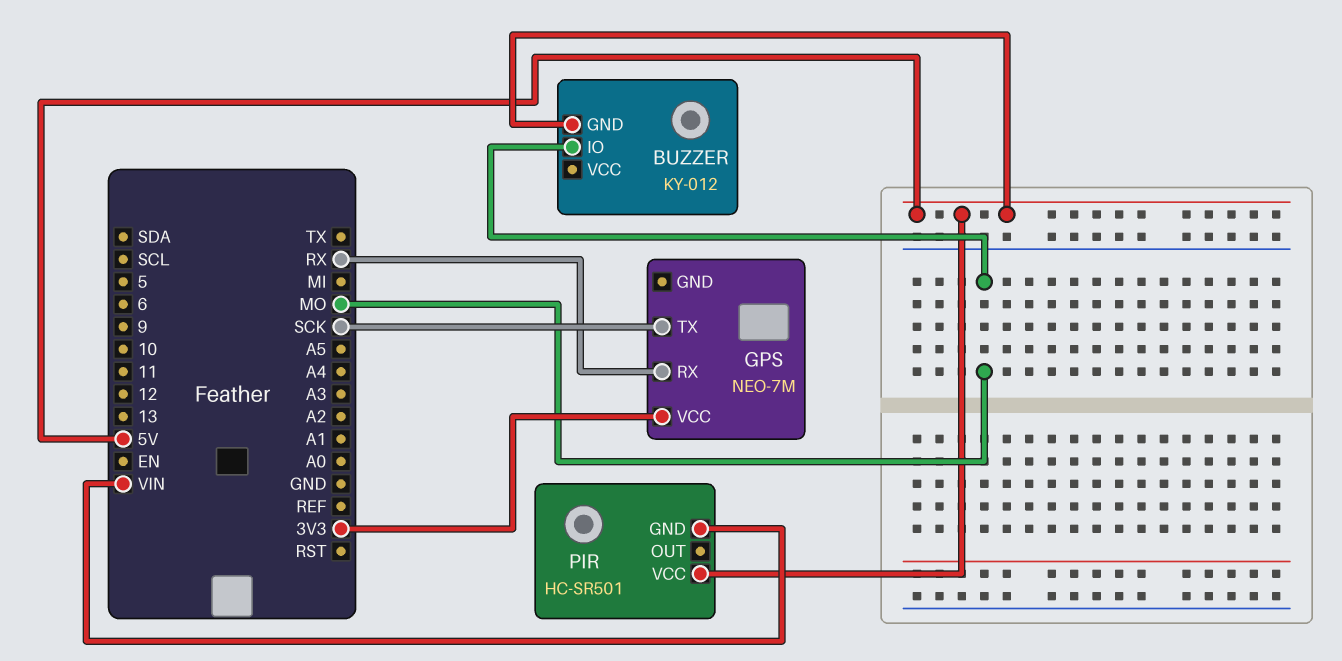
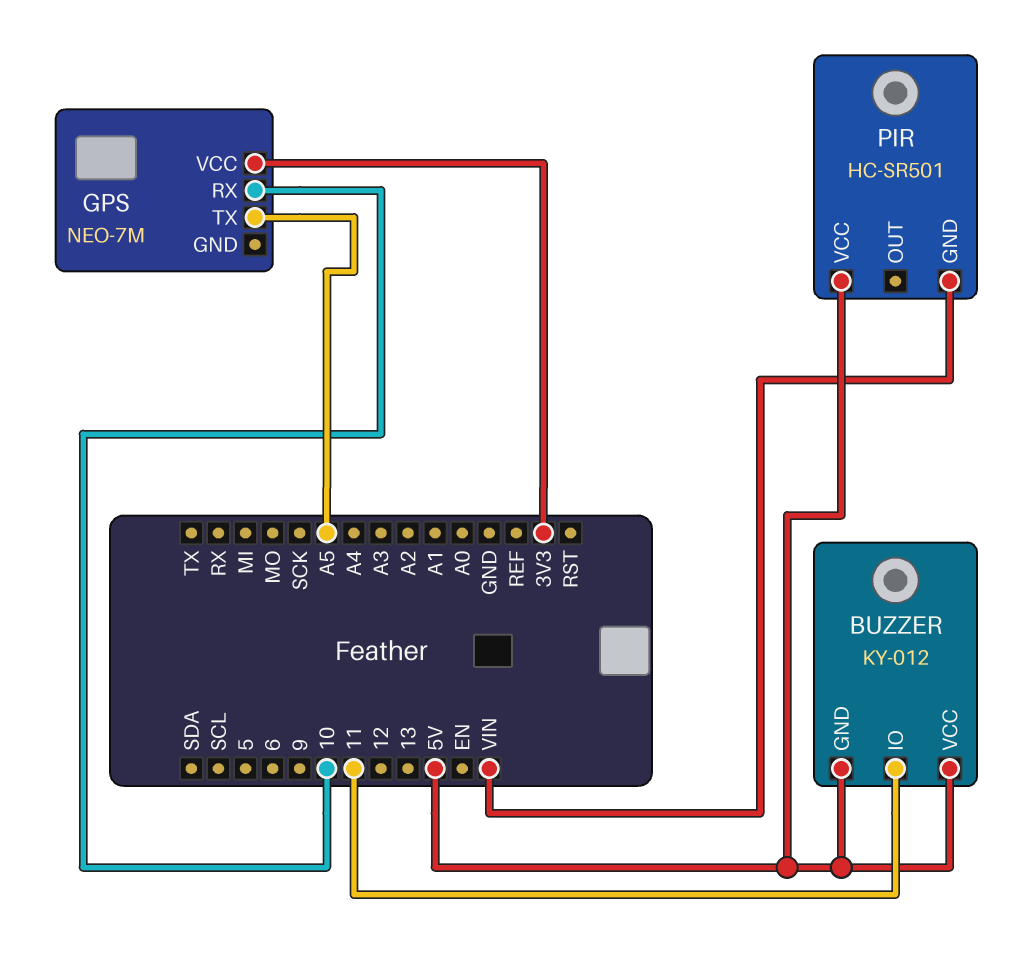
BUZZER pin IO: MO -> 11
BUZZER pin VCC: none -> 5V
GPS pin RX: RX -> 10
GPS pin TX: SCK -> A5

